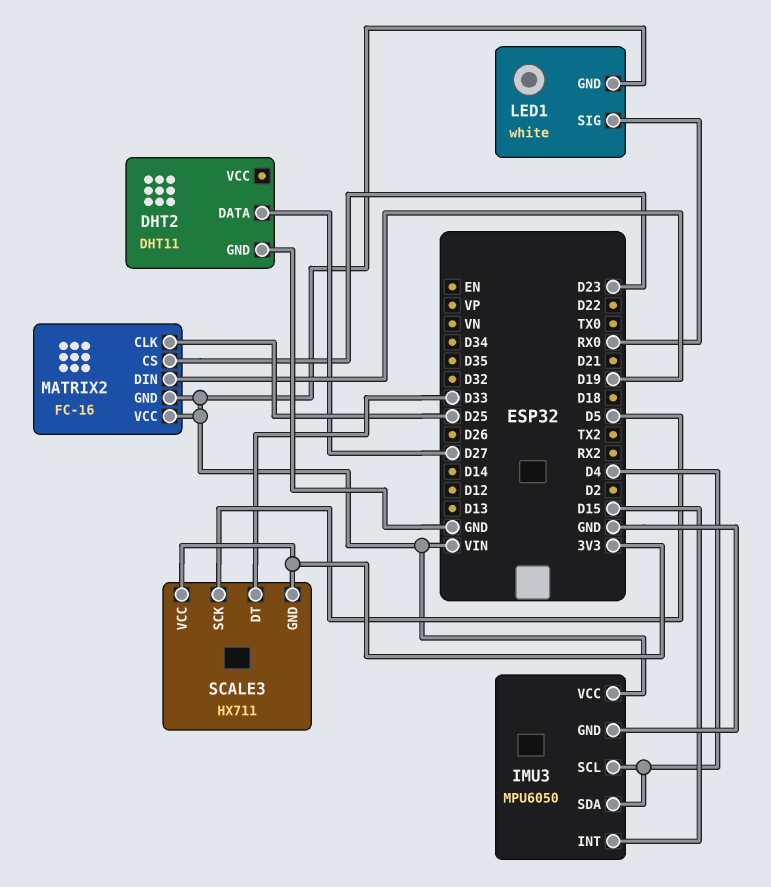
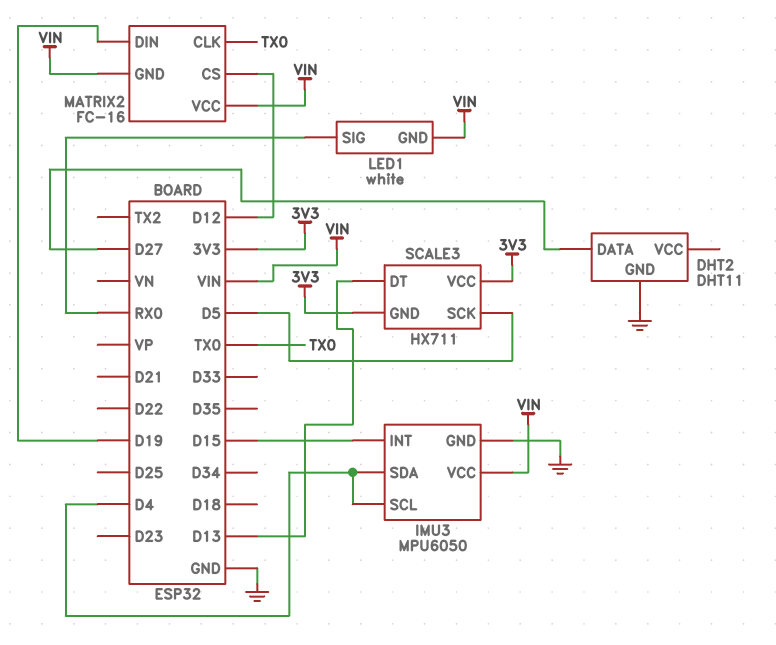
MATRIX2 pin CLK: D25 -> TX0
MATRIX2 pin CS: D23 -> D12
SCALE3 pin DT: D33 -> D13

